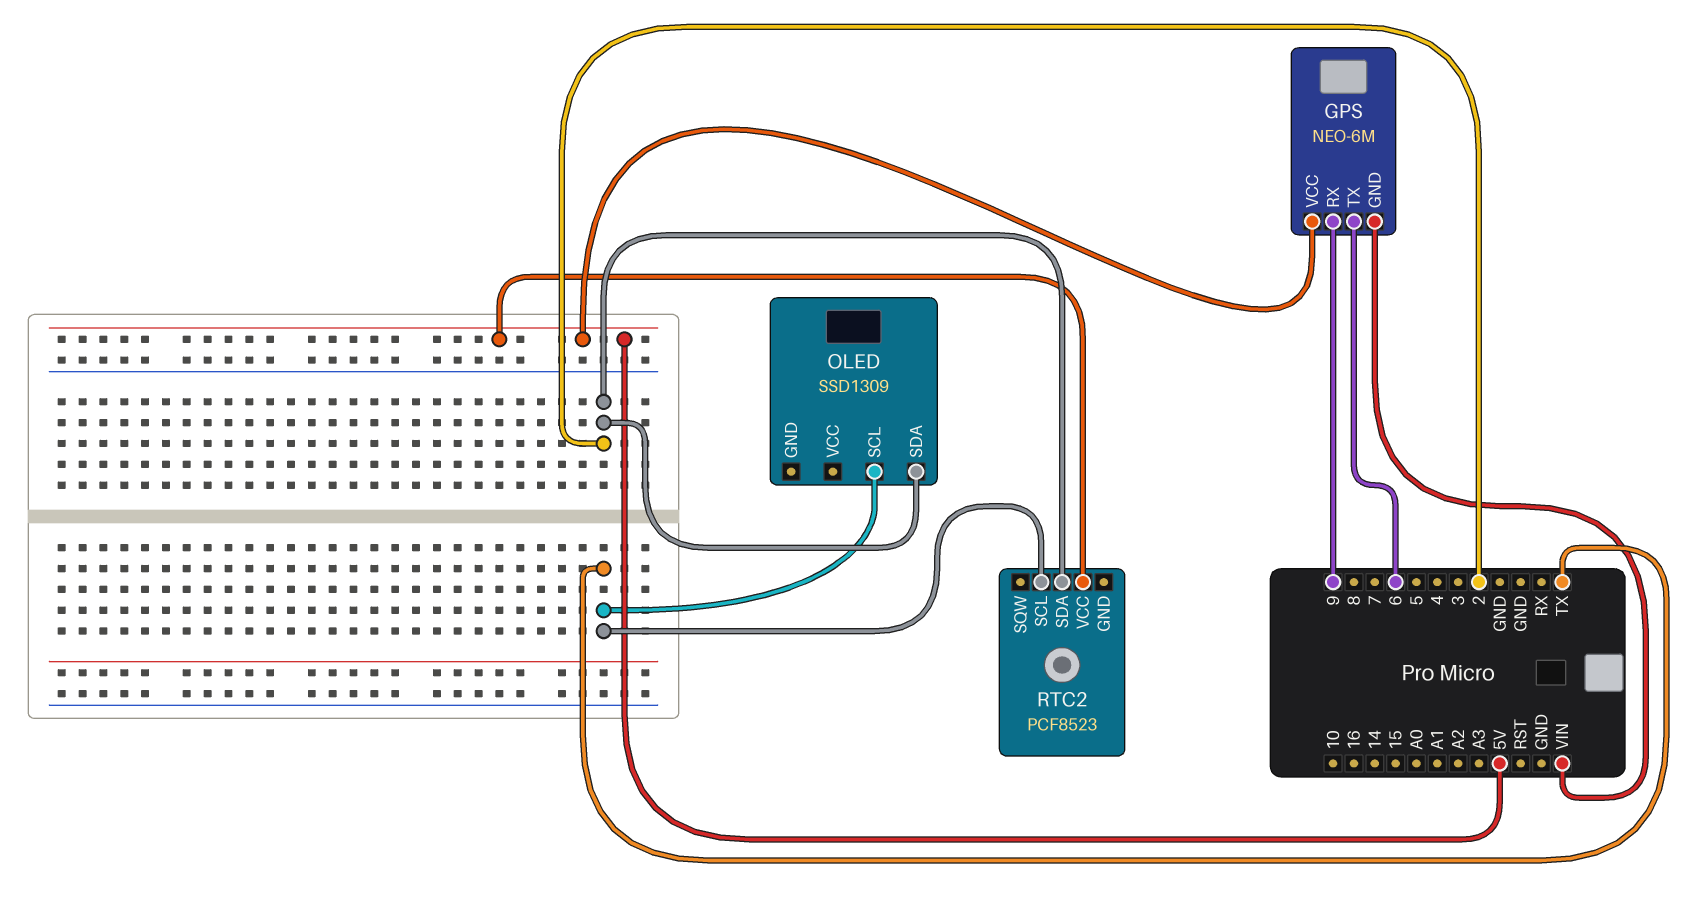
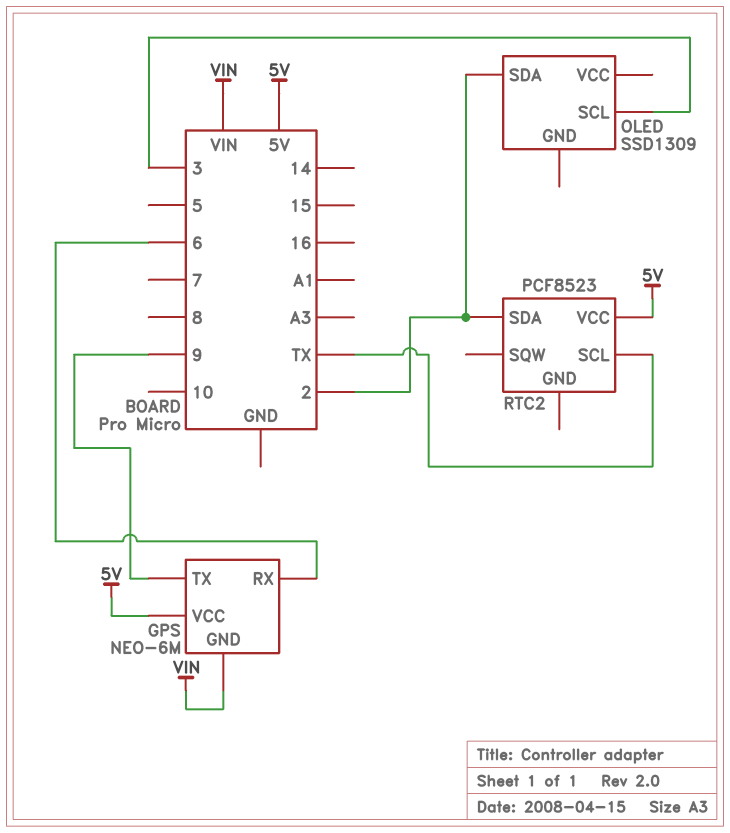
GPS pin RX: 9 -> 6
GPS pin TX: 6 -> 9
OLED pin SCL: TX -> 3

